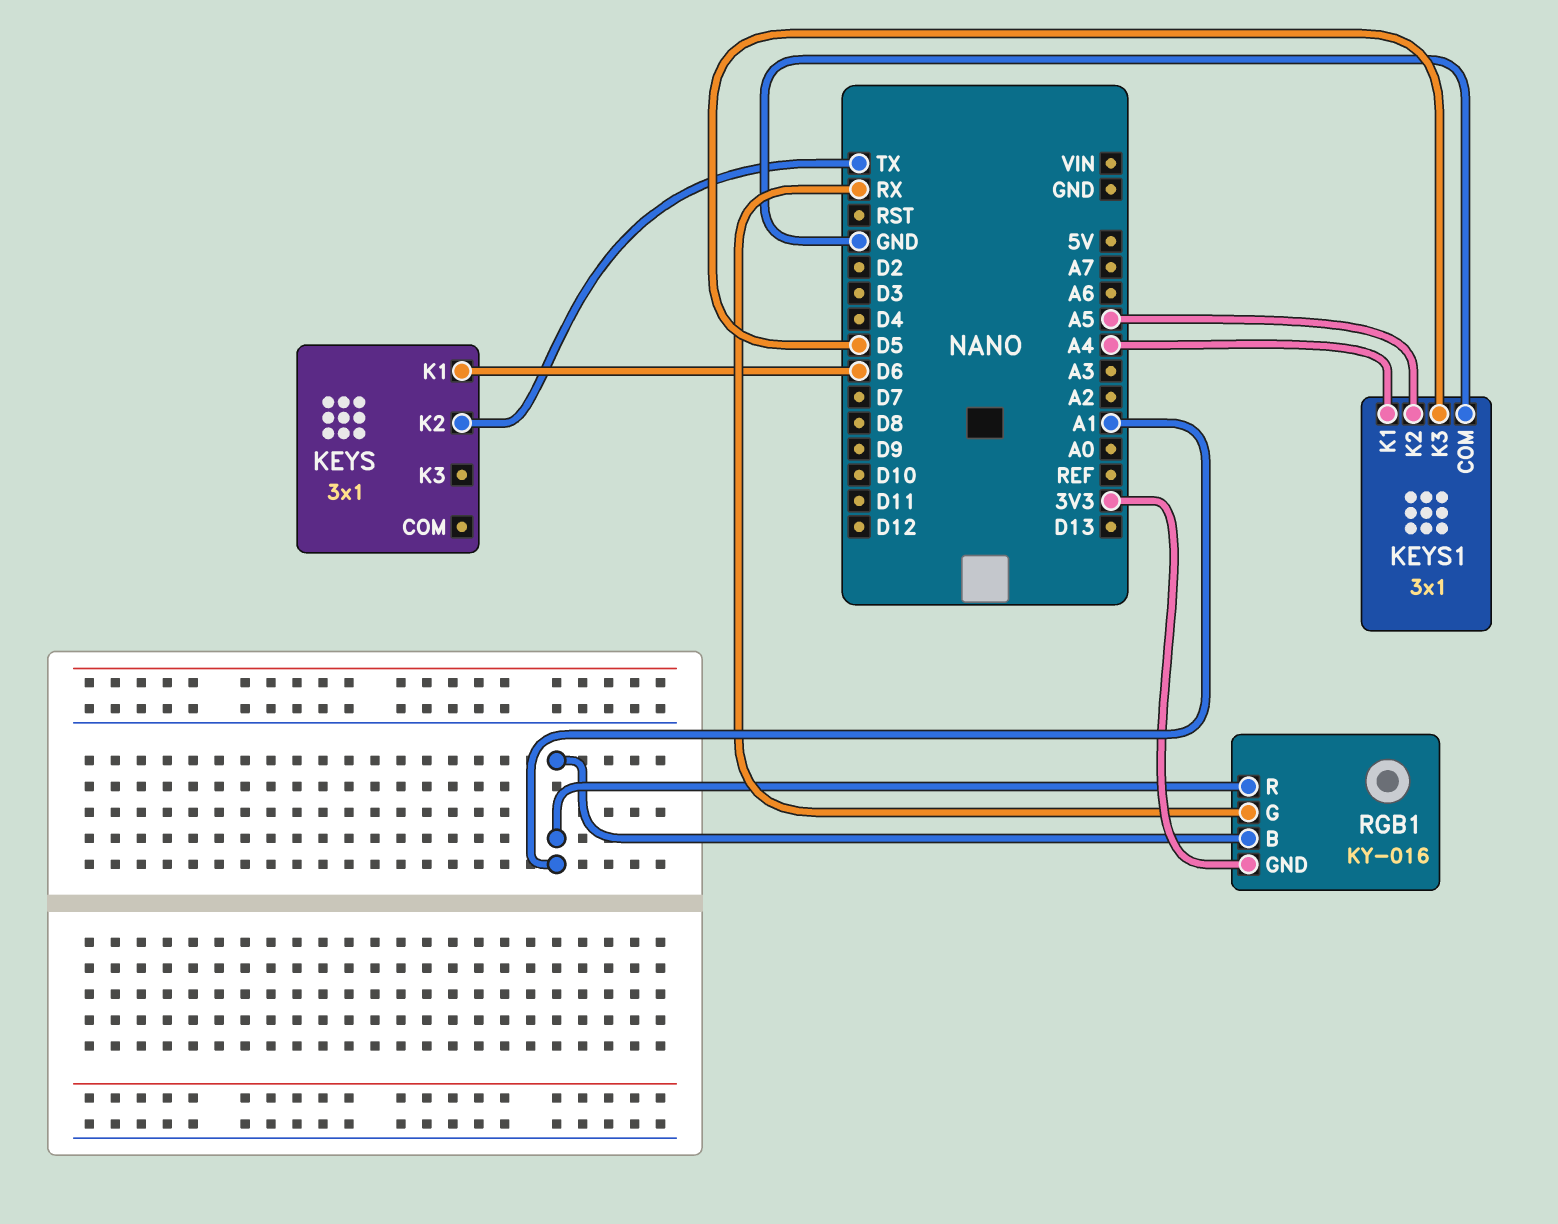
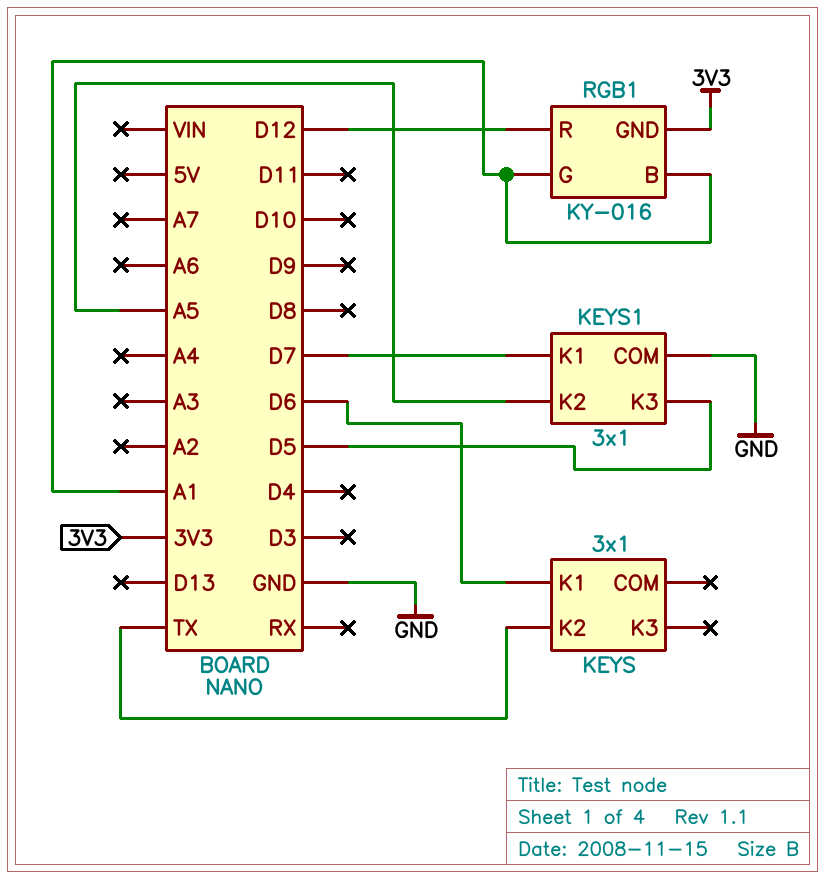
KEYS1 pin K1: A4 -> D7
RGB1 pin G: RX -> A1
RGB1 pin R: A1 -> D12

